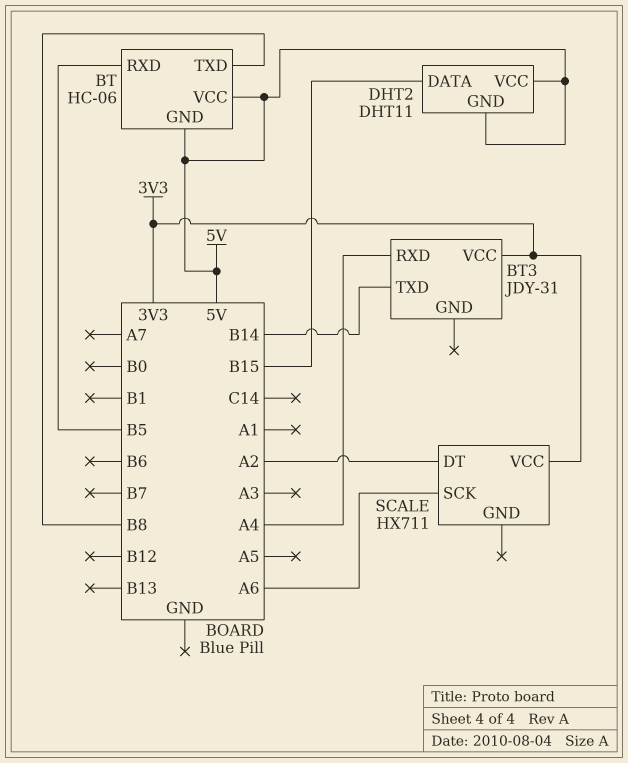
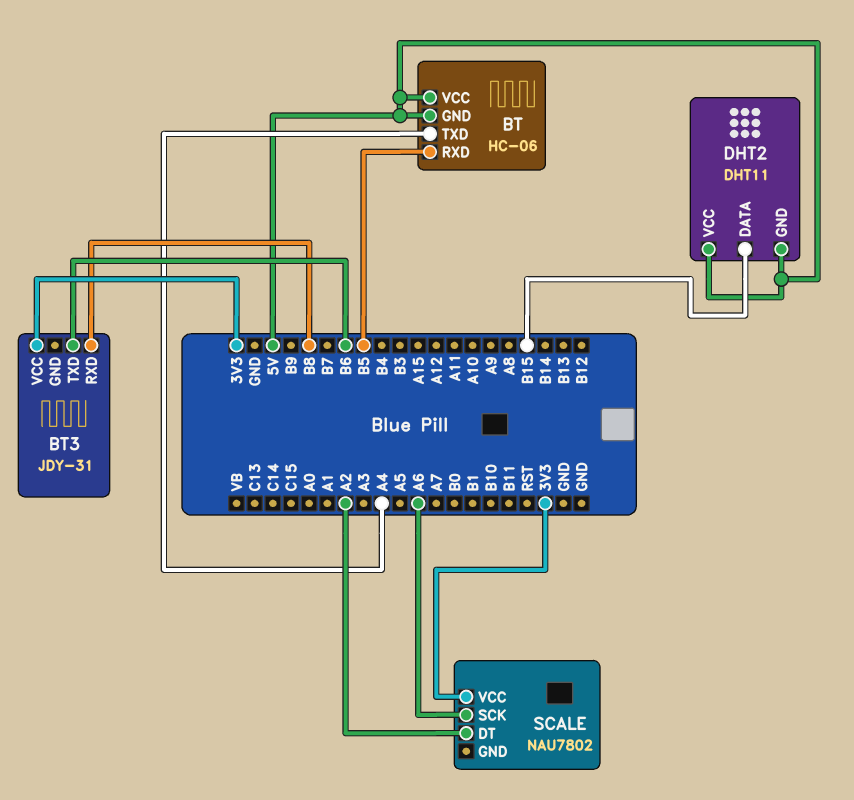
BT pin TXD: B8 -> A4
BT3 pin RXD: A4 -> B8
BT3 pin TXD: B14 -> B6
SCALE: HX711 -> NAU7802

